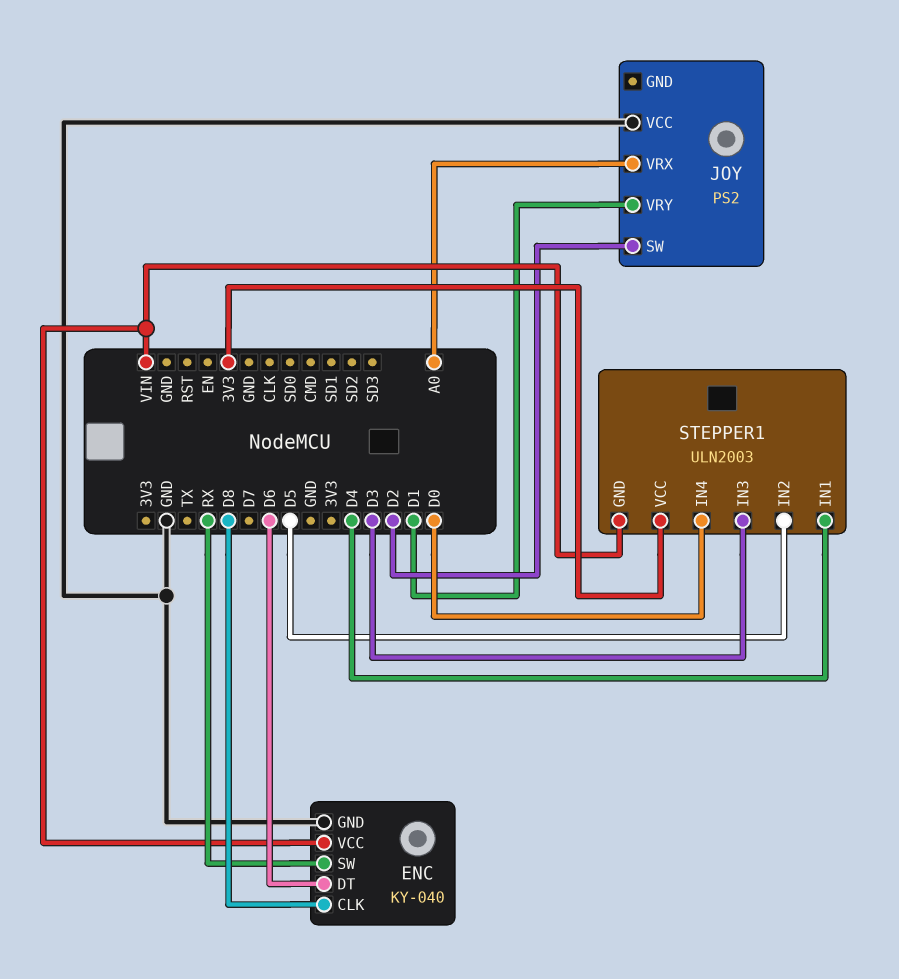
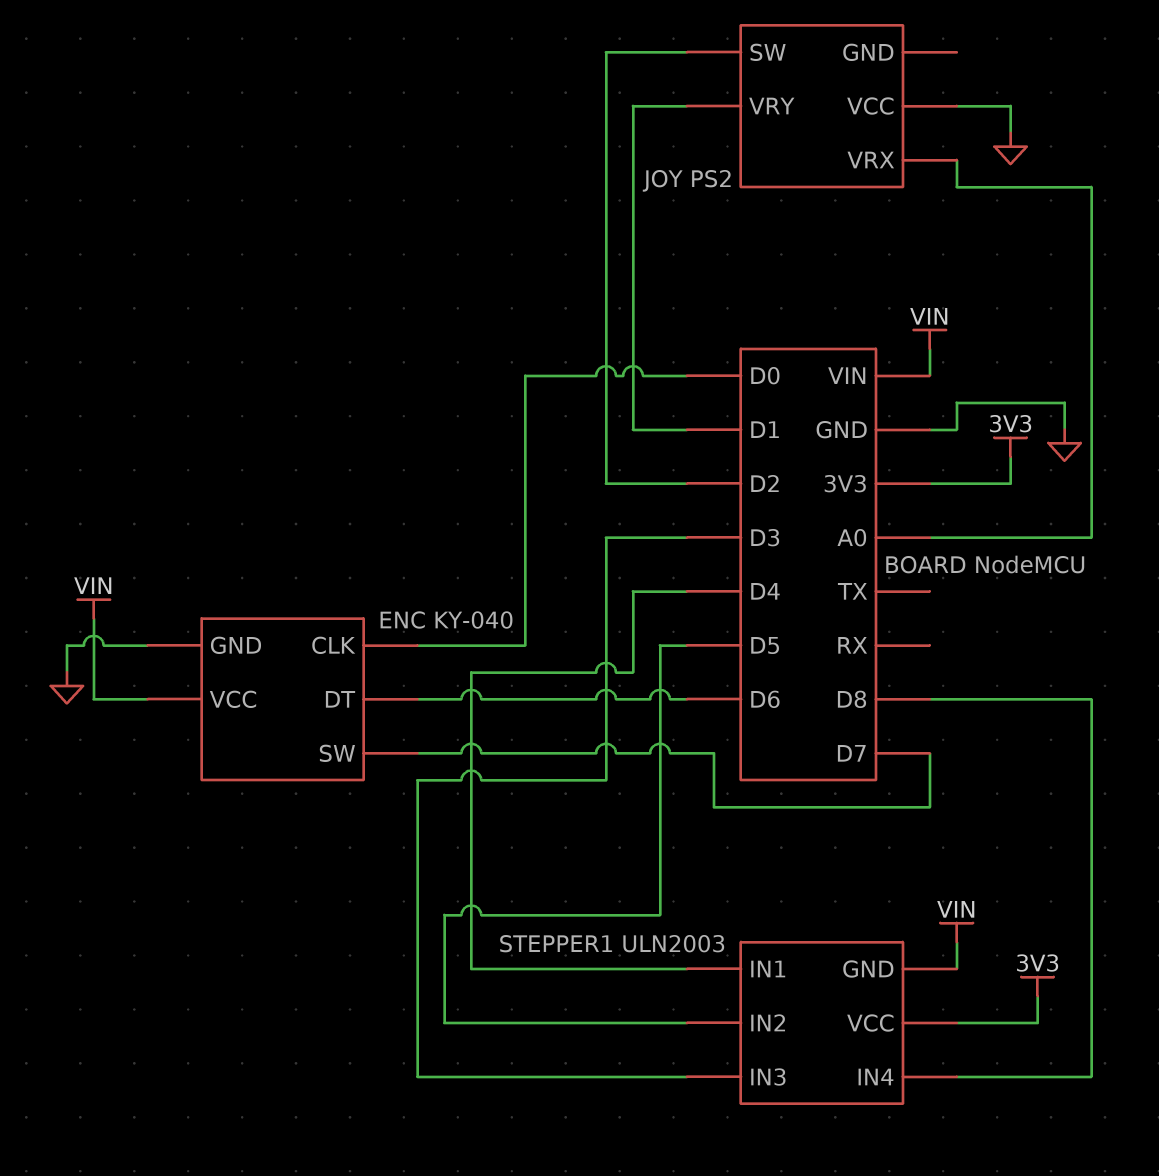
ENC pin CLK: D8 -> D0
ENC pin SW: RX -> D7
STEPPER1 pin IN4: D0 -> D8

